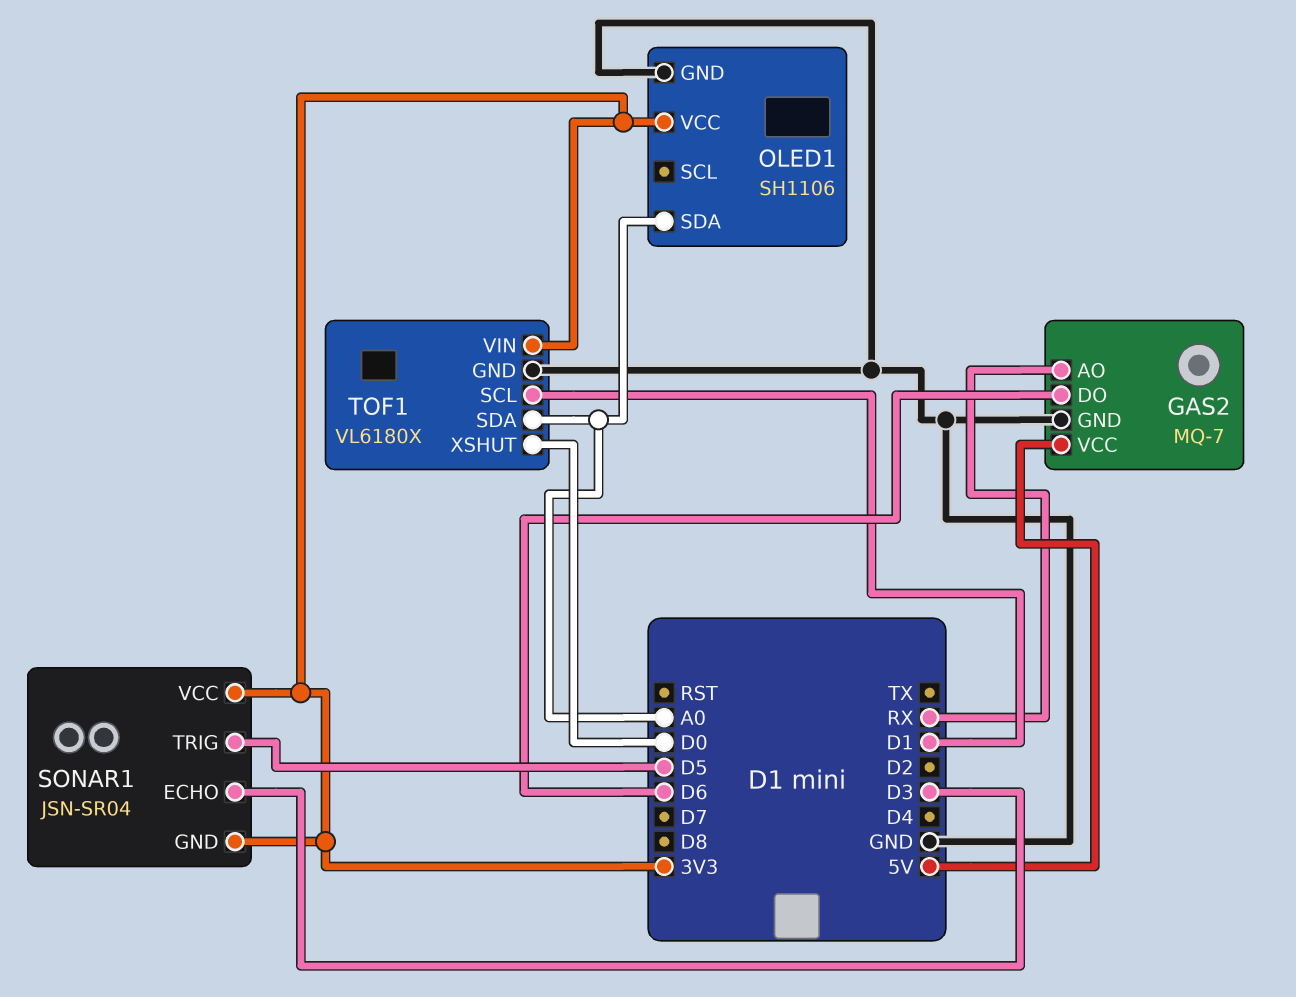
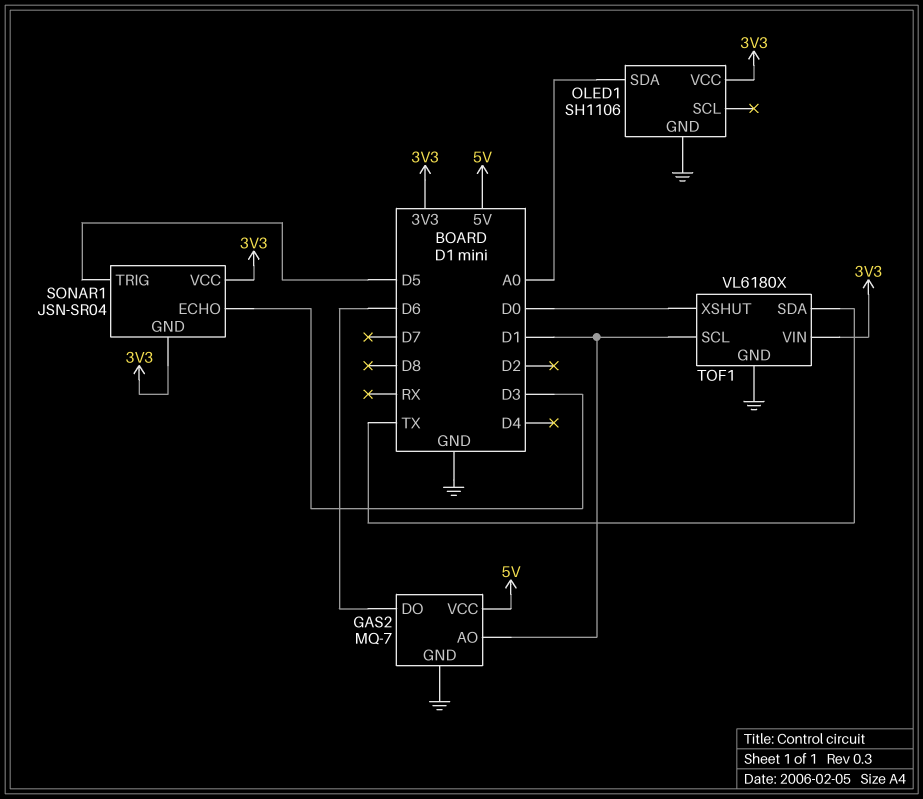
GAS2 pin AO: RX -> D1
TOF1 pin SDA: A0 -> TX

